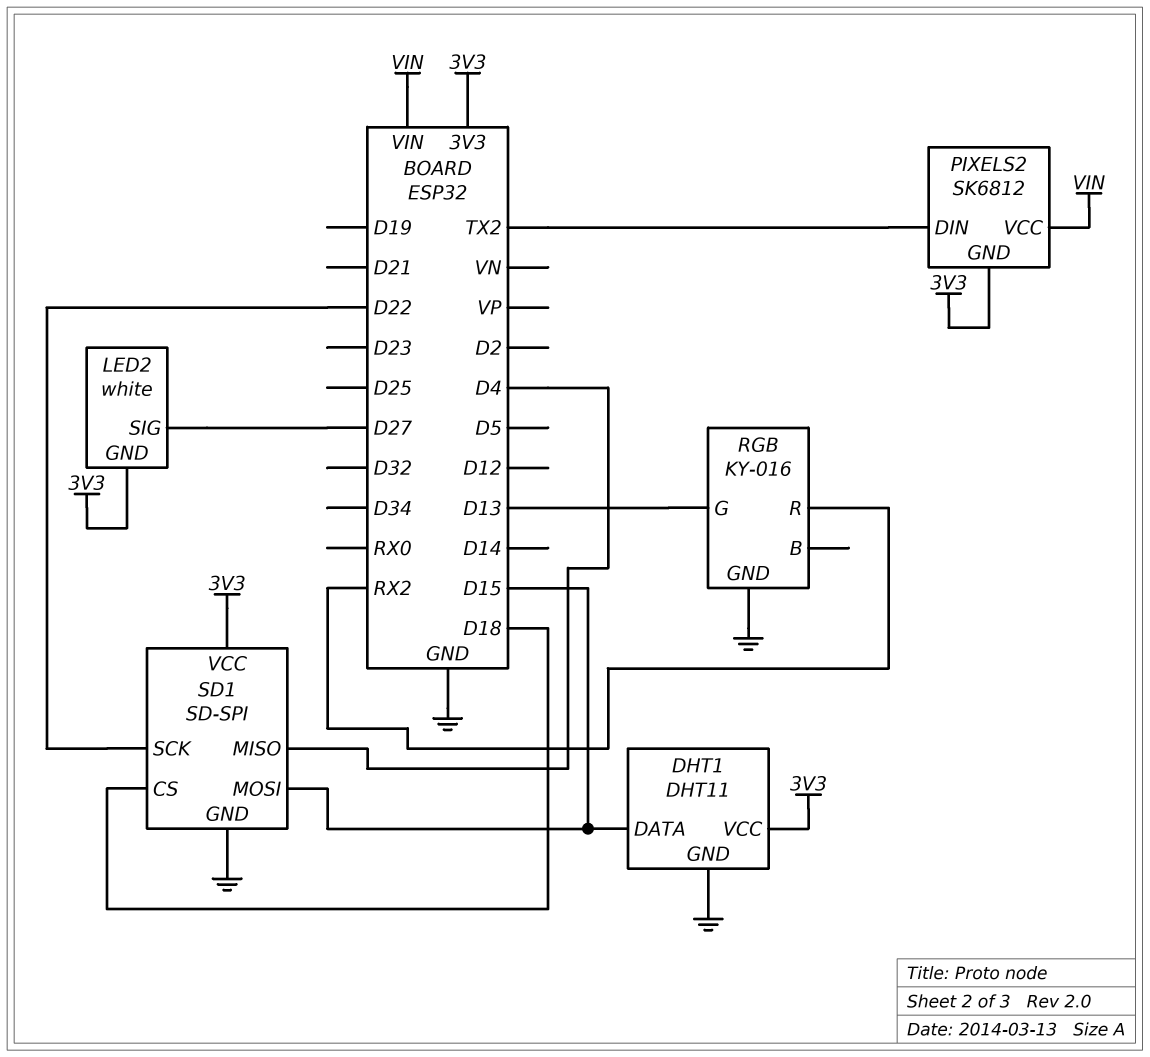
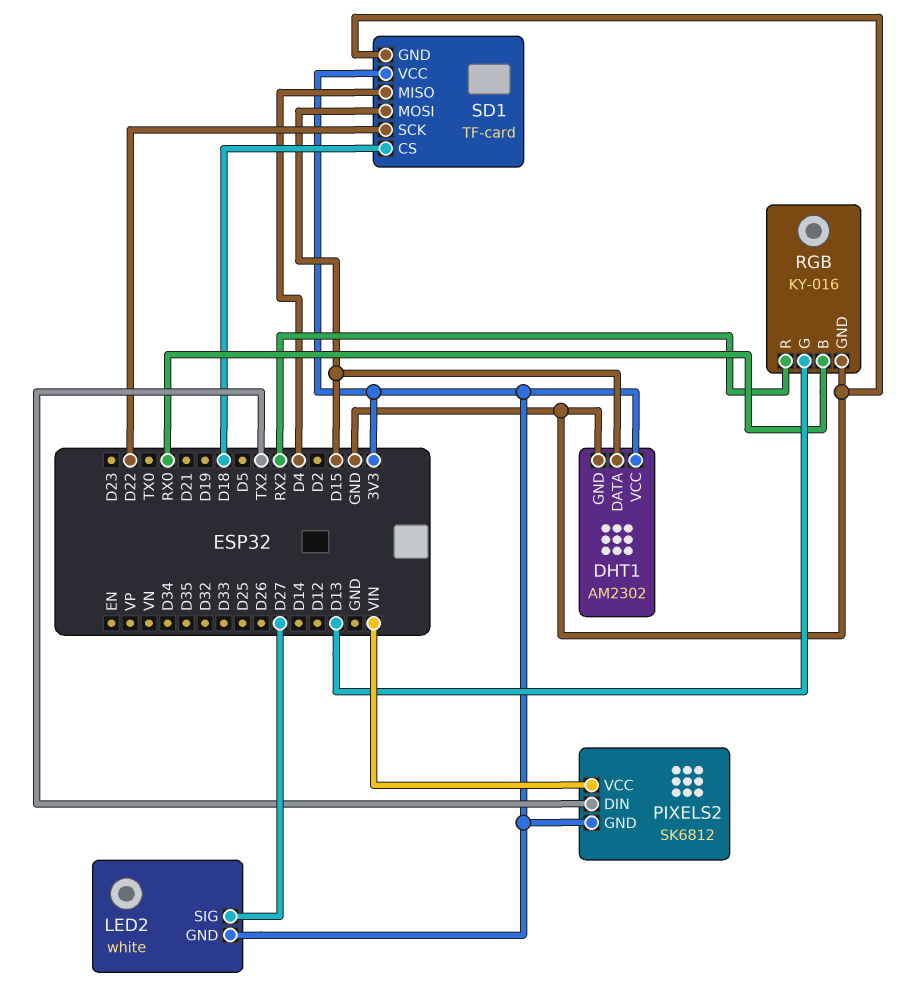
DHT1: DHT11 -> AM2302
RGB pin B: none -> RX0
SD1: SD-SPI -> TF-card

